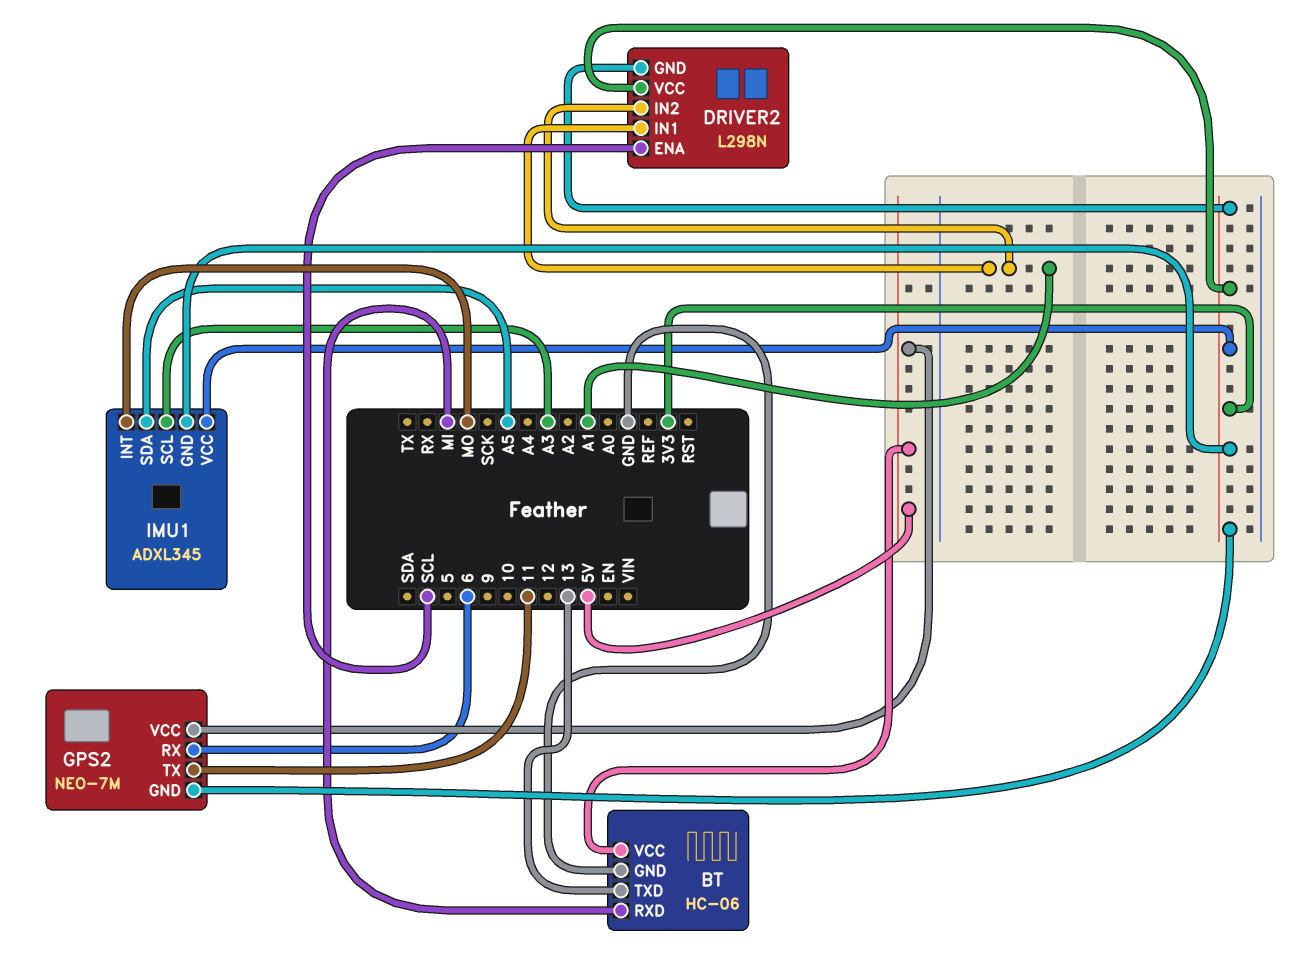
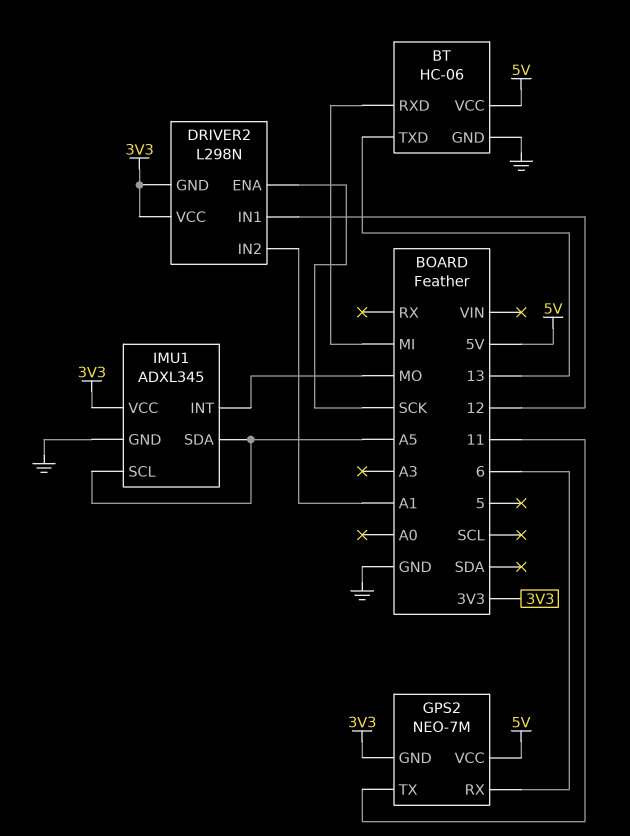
DRIVER2 pin ENA: SCL -> SCK
DRIVER2 pin IN1: A1 -> 12
IMU1 pin GND: 3V3 -> GND
IMU1 pin SCL: A3 -> A5

